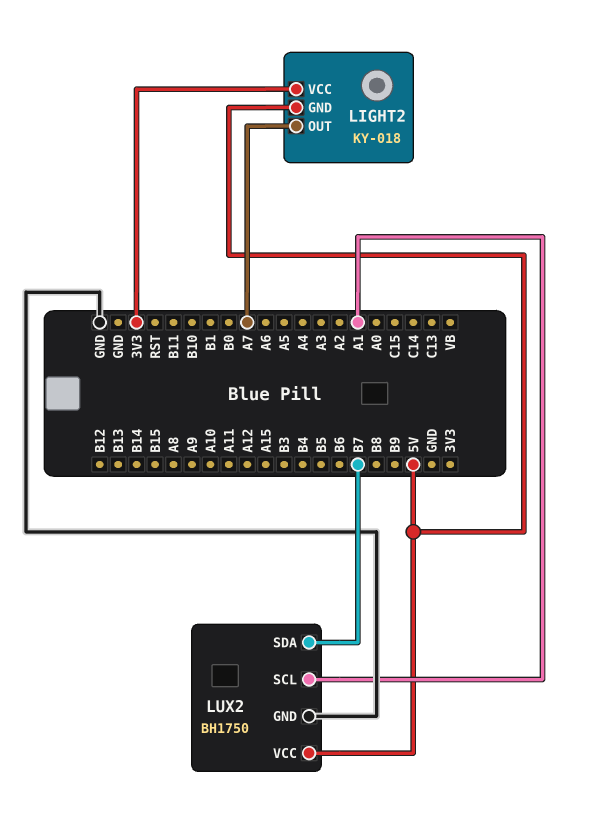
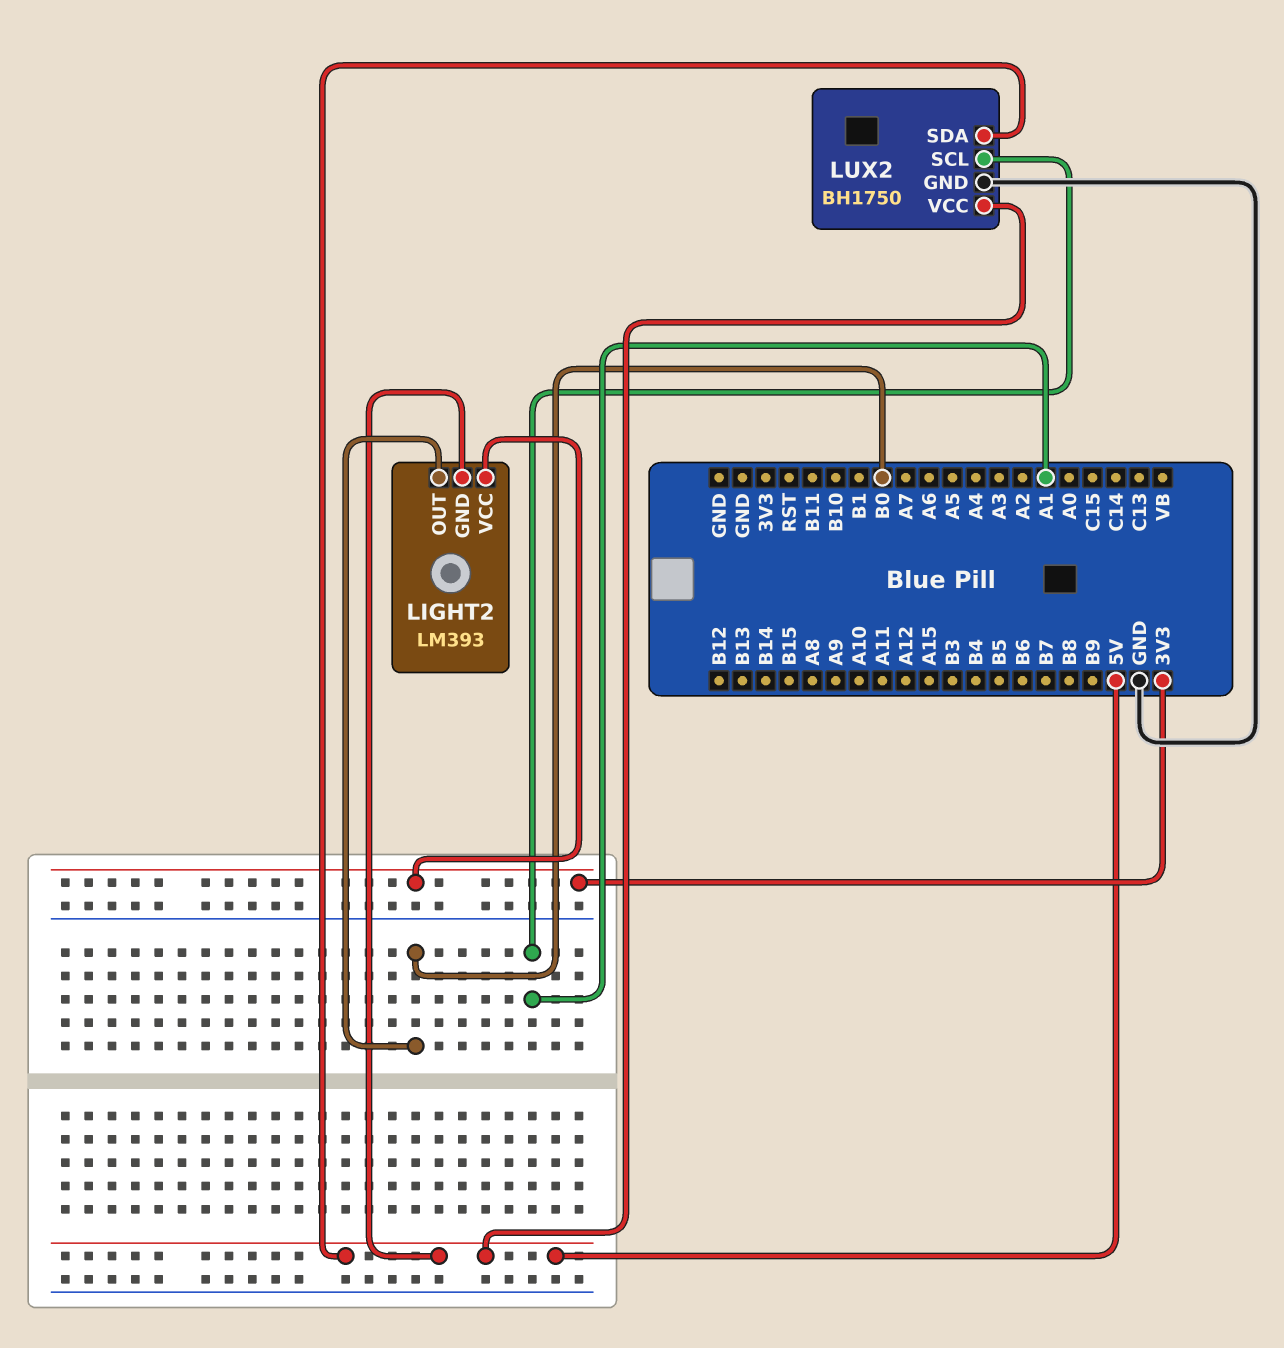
LIGHT2: KY-018 -> LM393
LIGHT2 pin OUT: A7 -> B0
LUX2 pin SDA: B7 -> 5V

